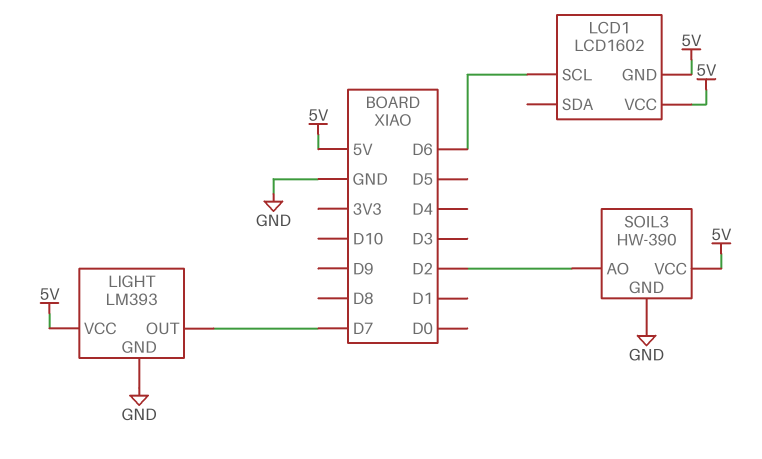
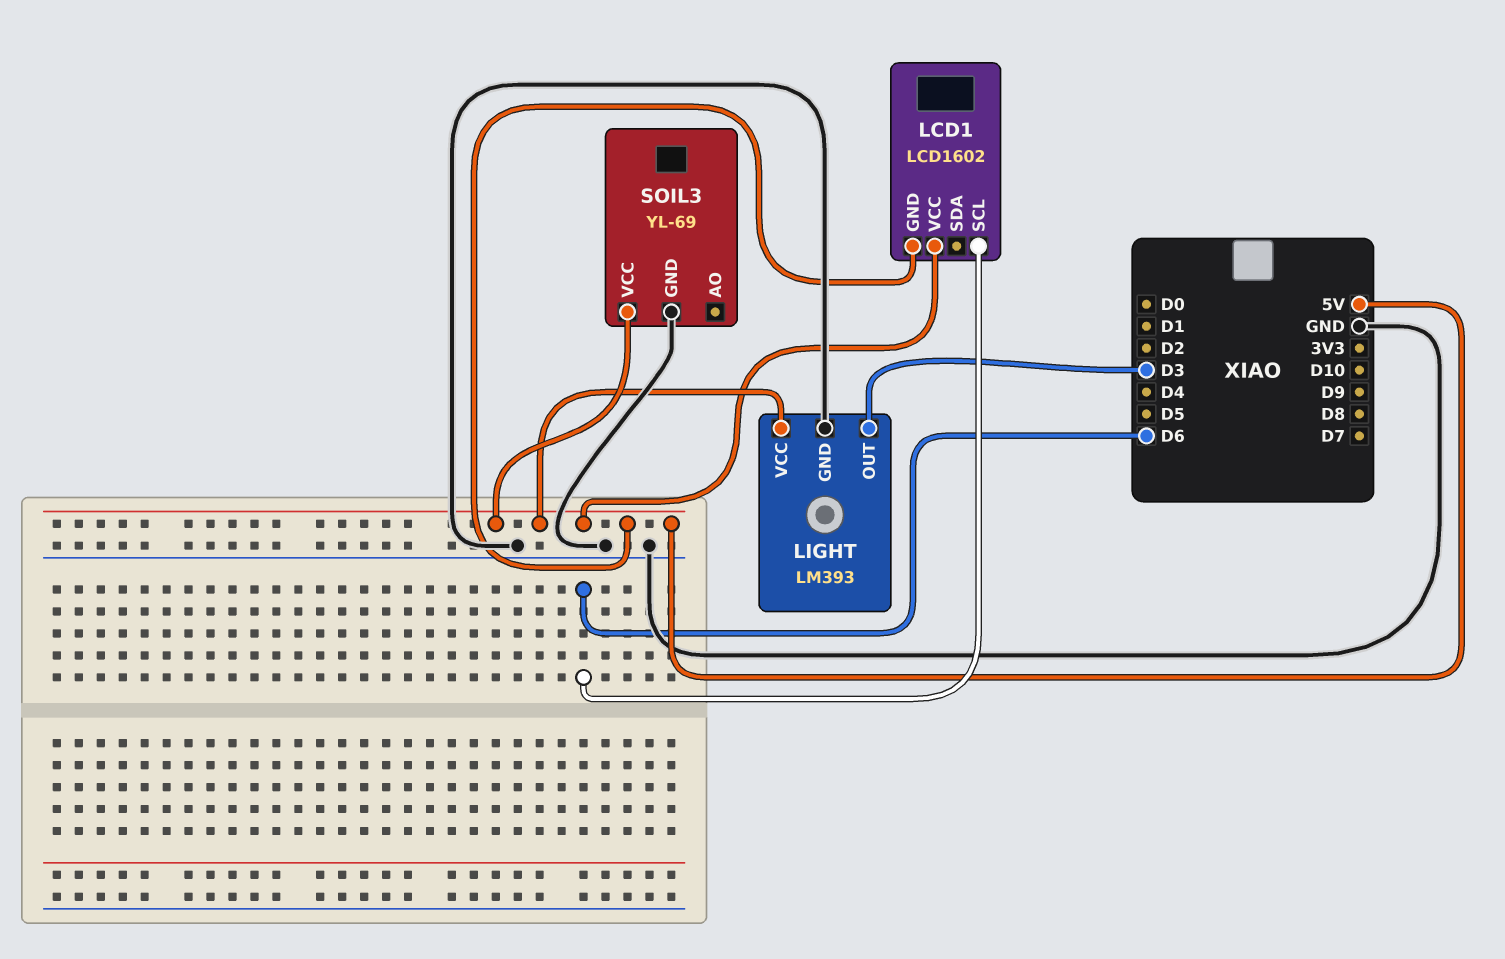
LIGHT pin OUT: D7 -> D3
SOIL3: HW-390 -> YL-69
SOIL3 pin AO: D2 -> none

